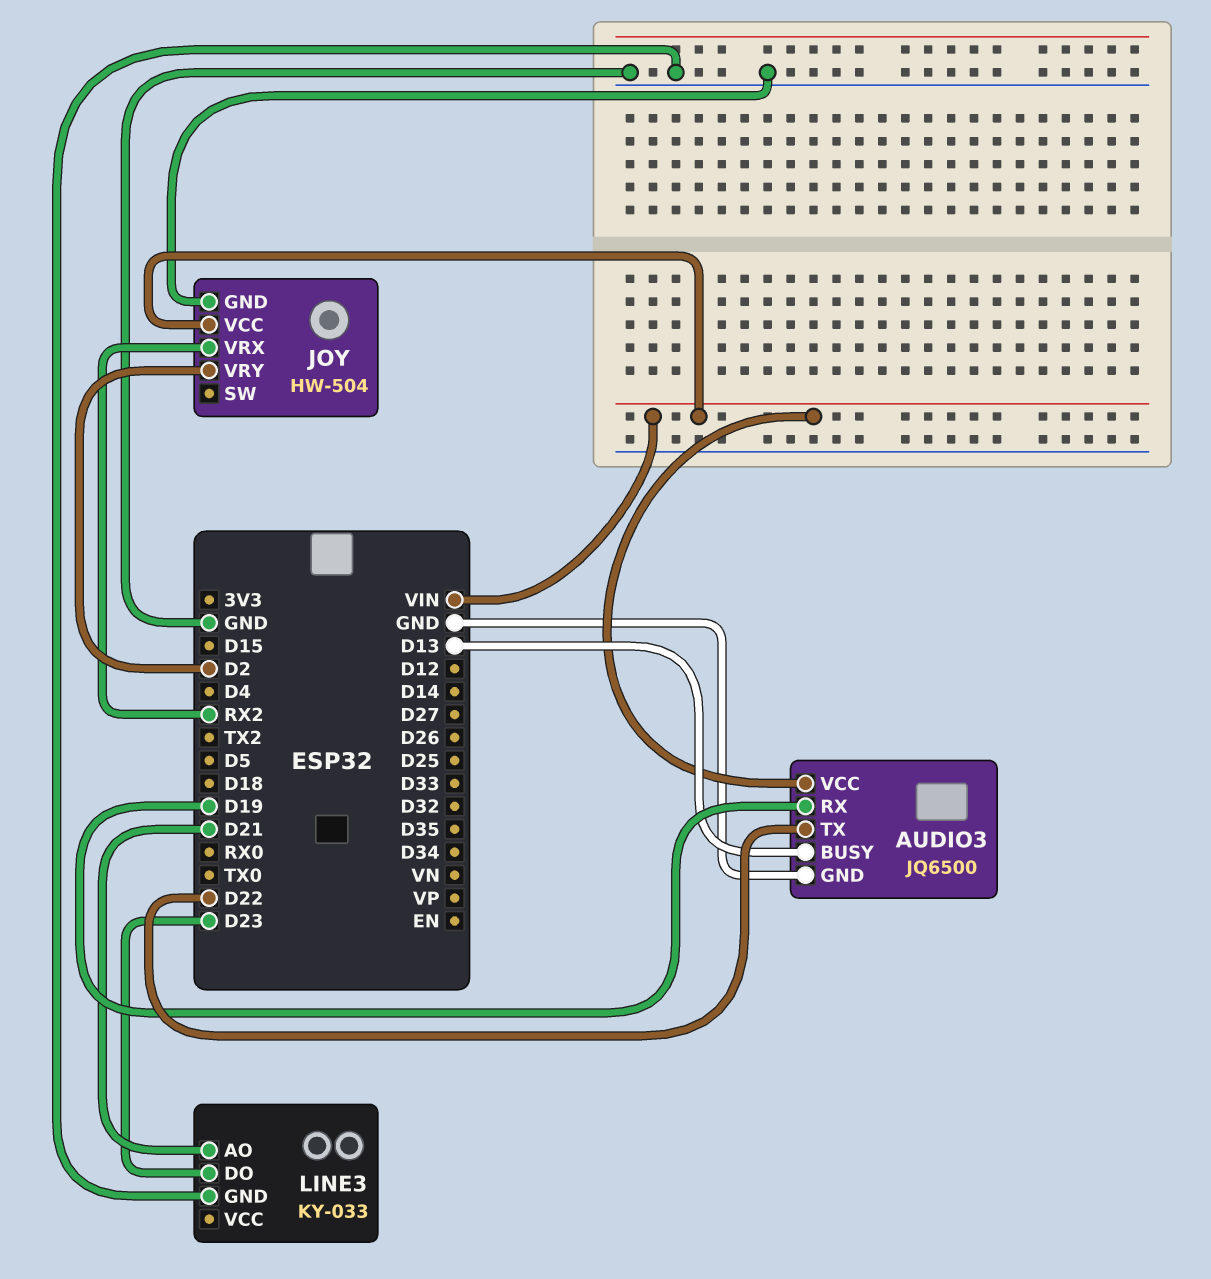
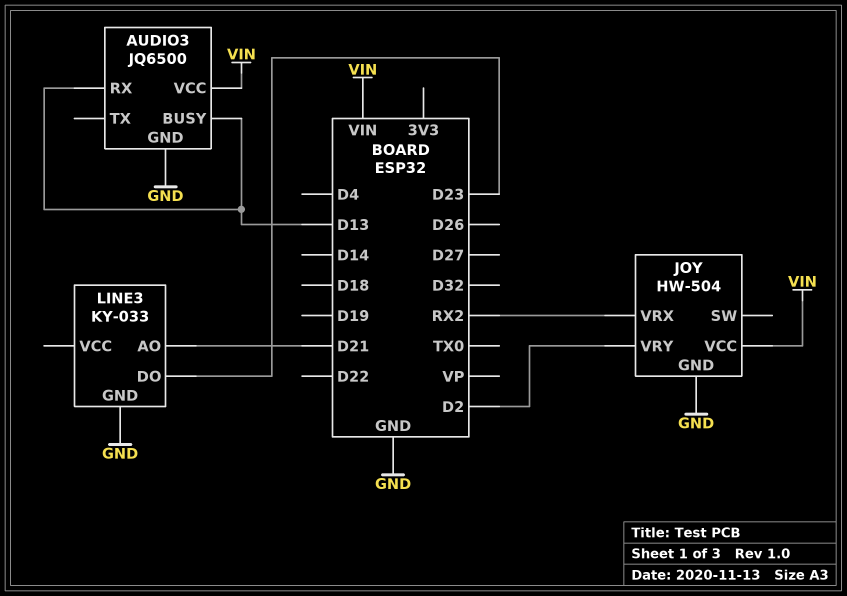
AUDIO3 pin RX: D19 -> D13
AUDIO3 pin TX: D22 -> none

